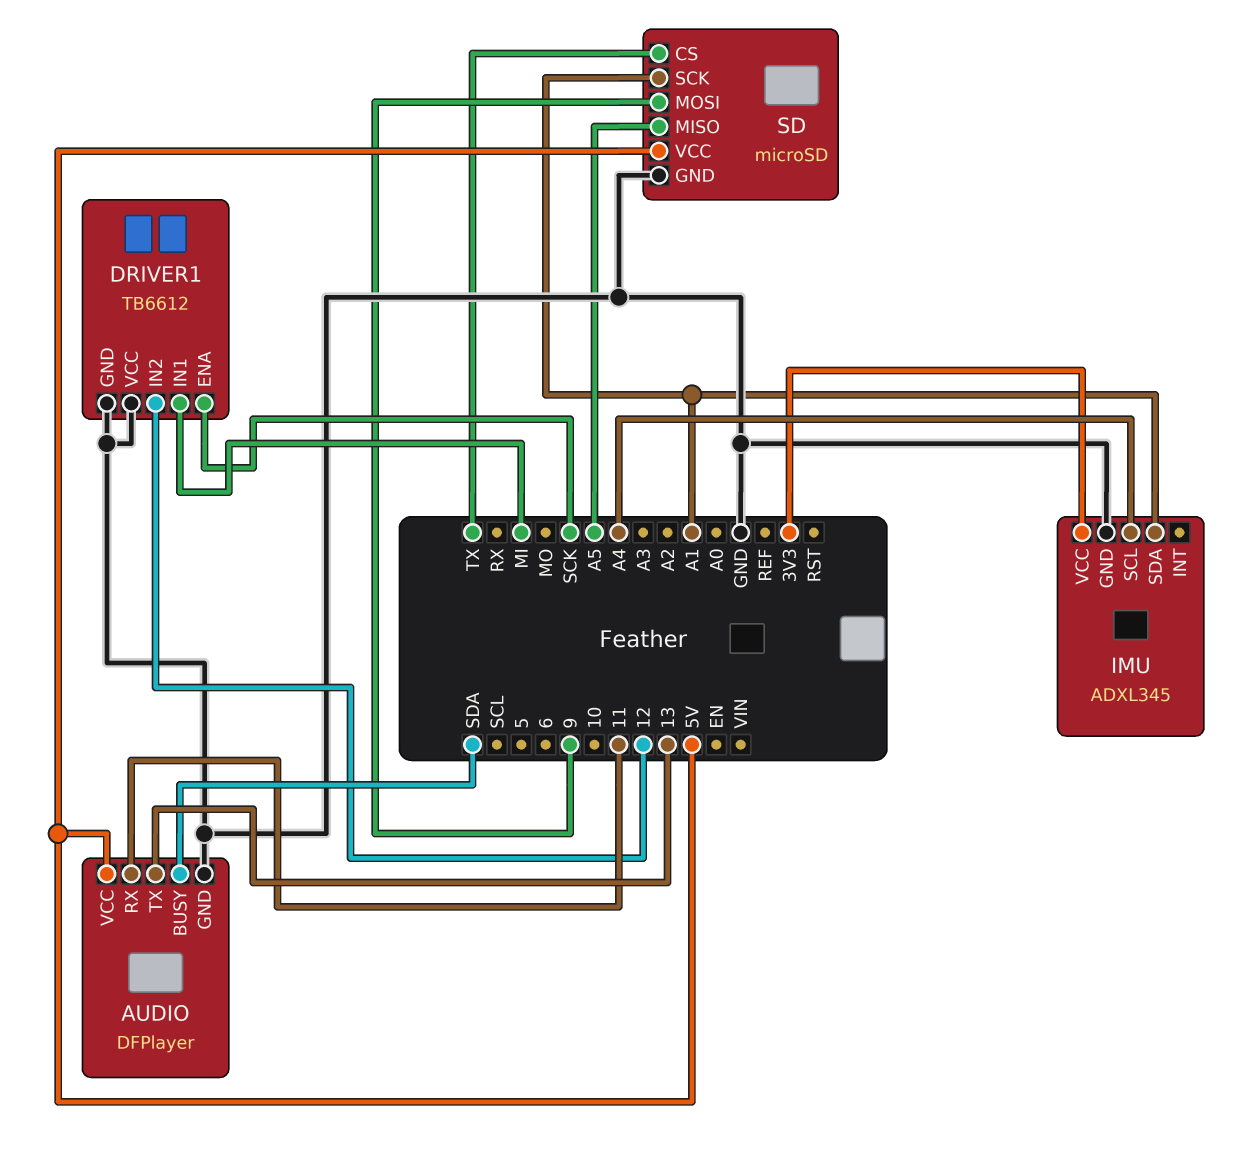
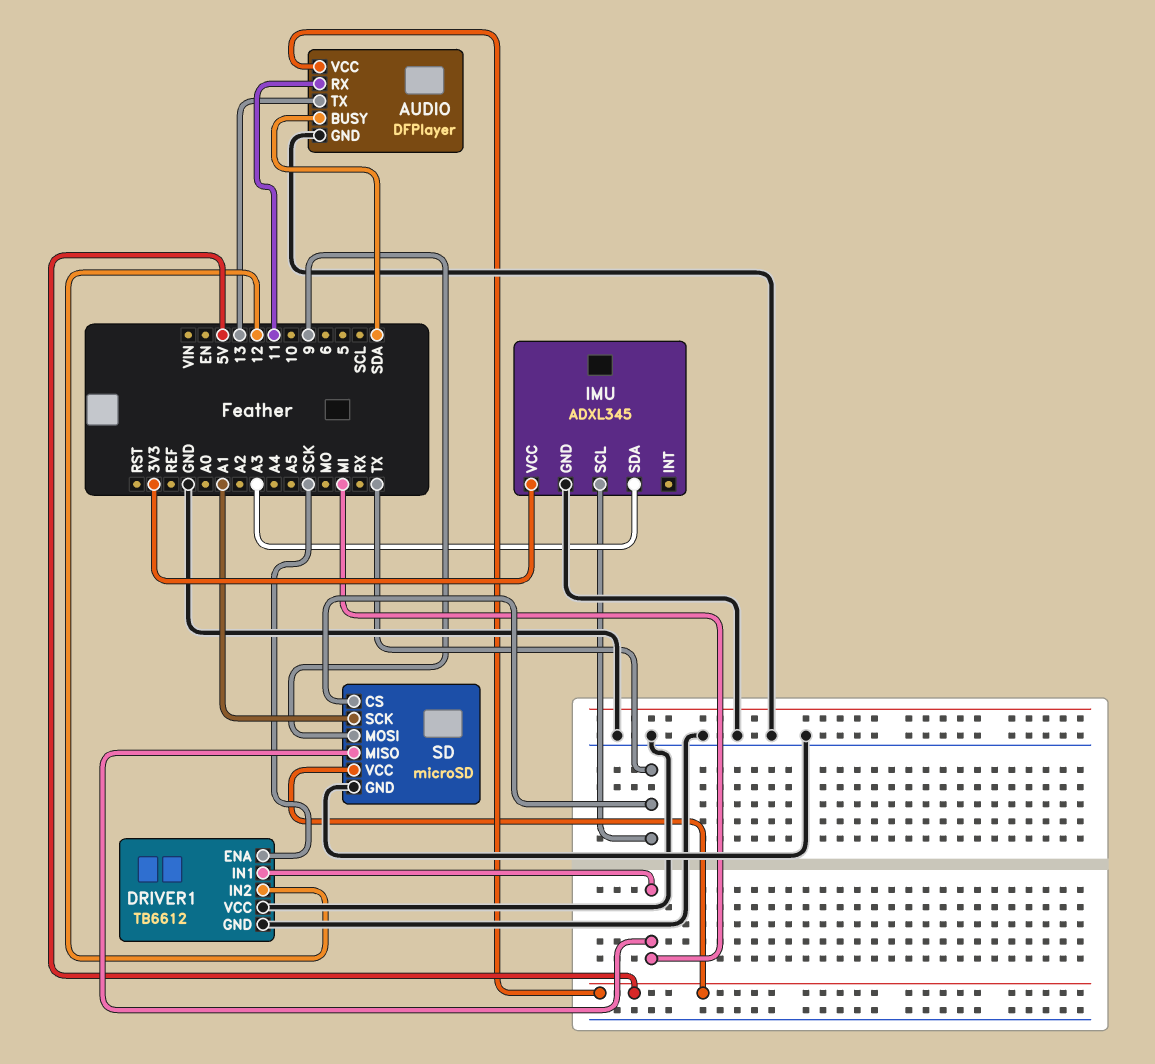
IMU pin SCL: A4 -> TX
IMU pin SDA: A1 -> A3
SD pin MISO: A5 -> MI

